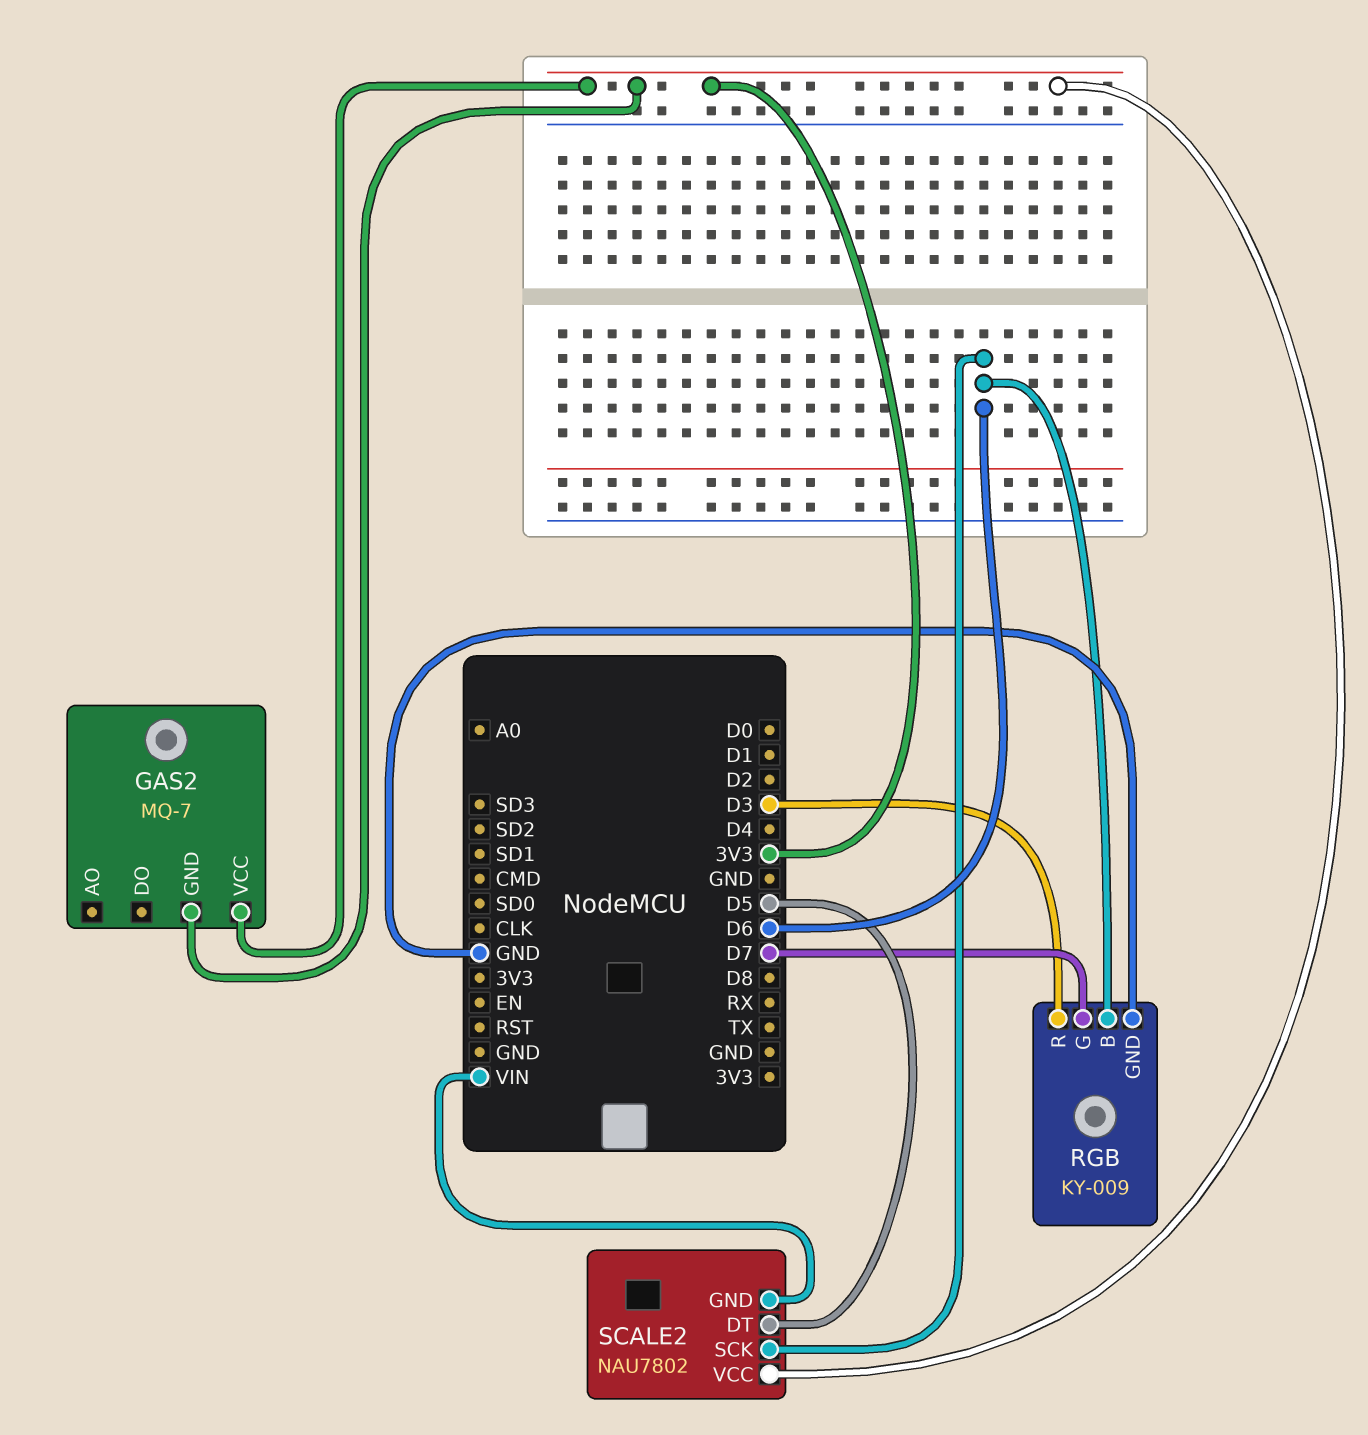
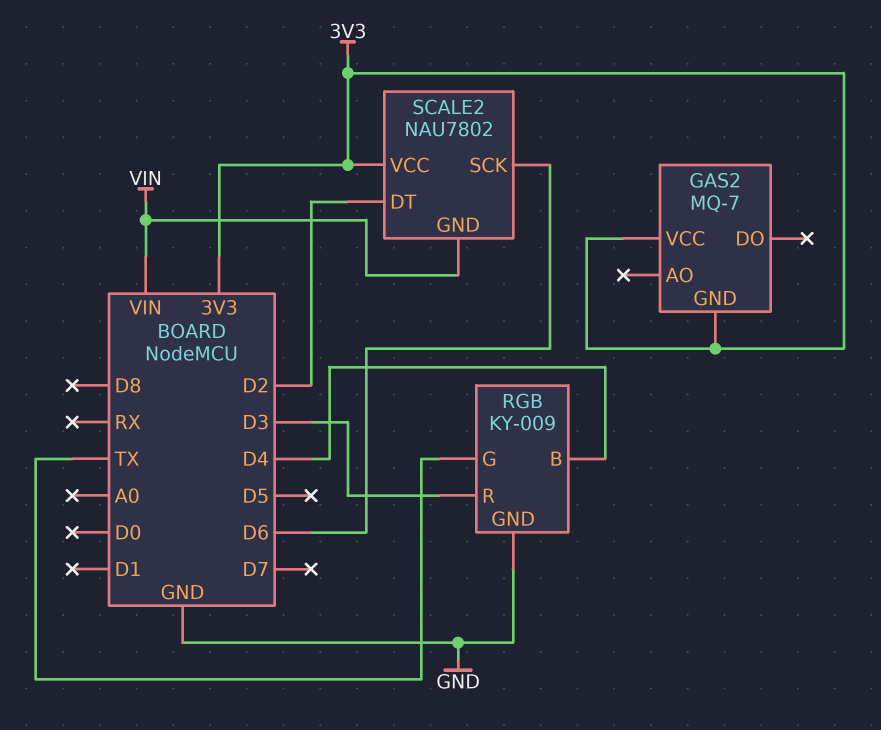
RGB pin B: D6 -> D4
RGB pin G: D7 -> TX
SCALE2 pin DT: D5 -> D2

